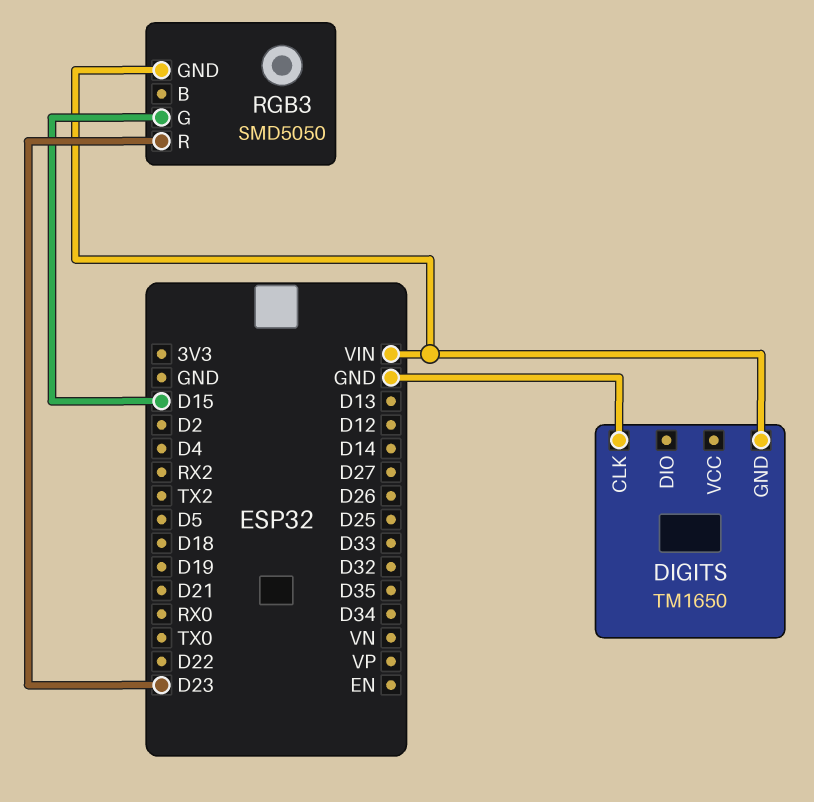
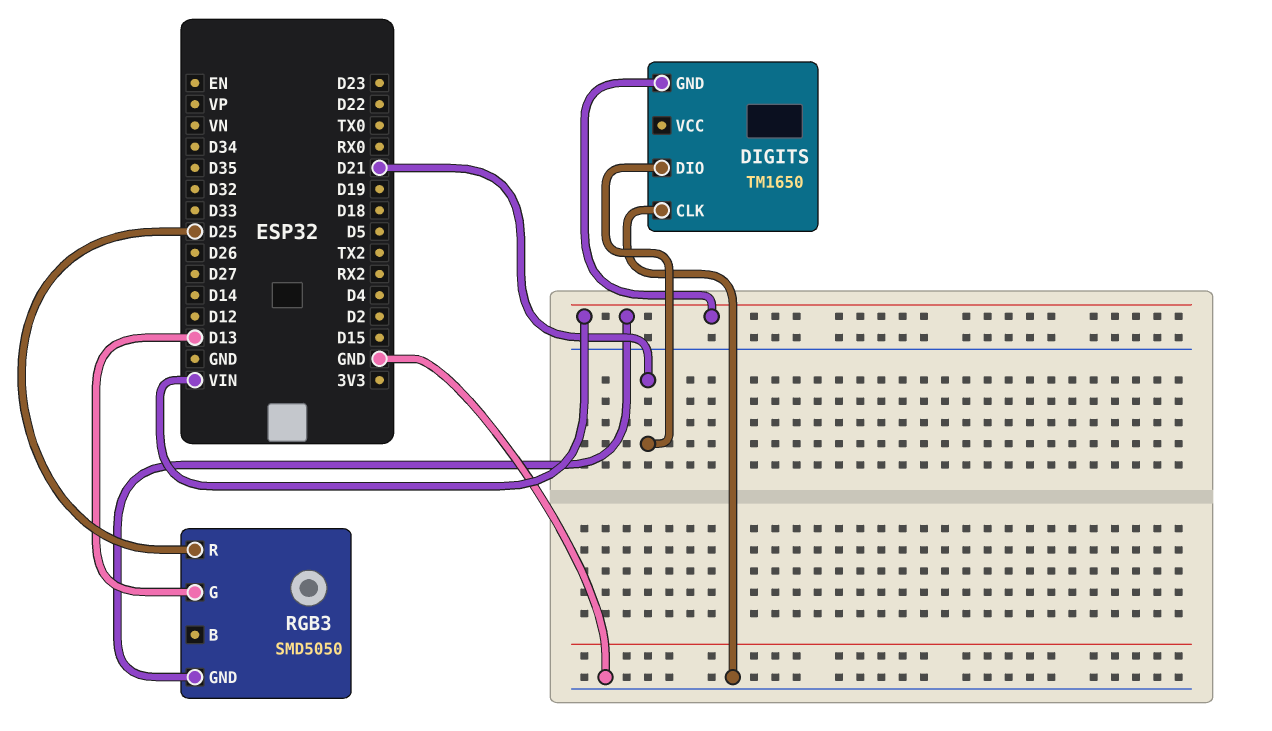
DIGITS pin DIO: none -> D21
RGB3 pin G: D15 -> D13
RGB3 pin R: D23 -> D25

